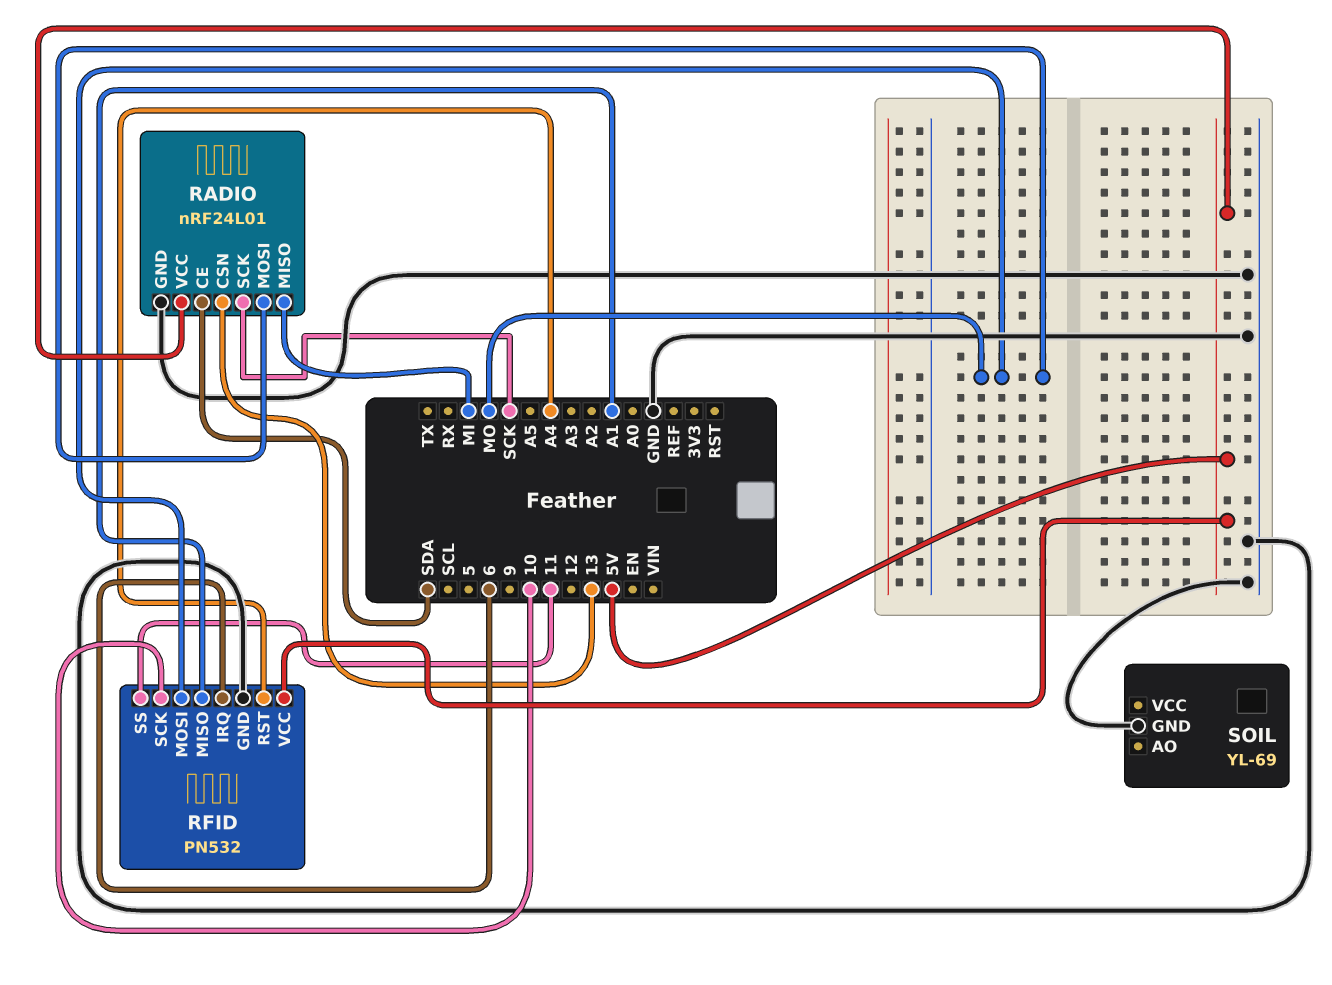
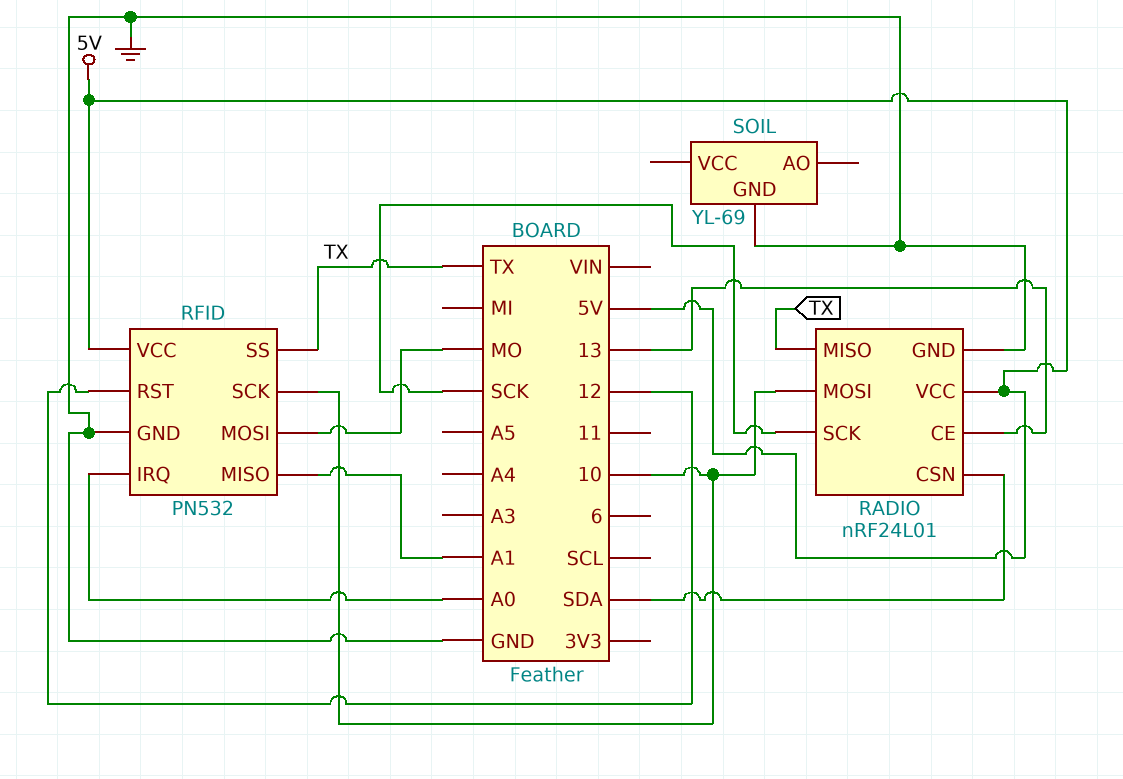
RADIO pin CE: SDA -> 13
RADIO pin CSN: 13 -> SDA
RADIO pin MISO: MI -> TX
RADIO pin MOSI: MO -> 10
RFID pin IRQ: 6 -> A0
RFID pin RST: A4 -> 12
RFID pin SS: 11 -> TX

